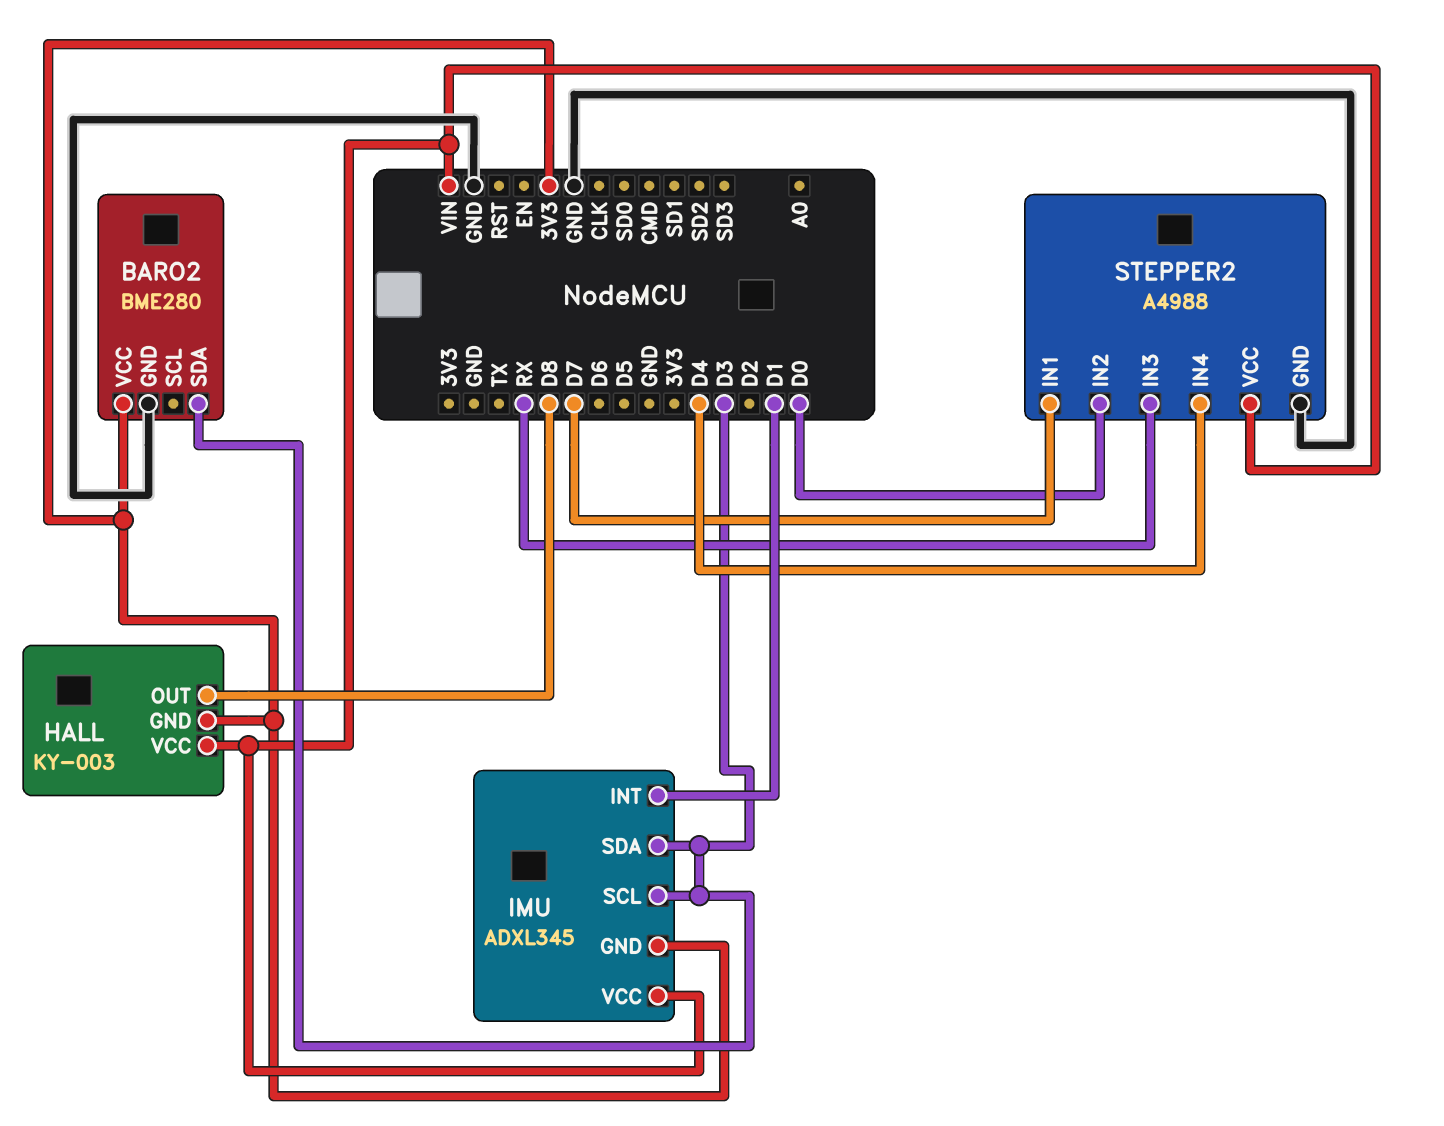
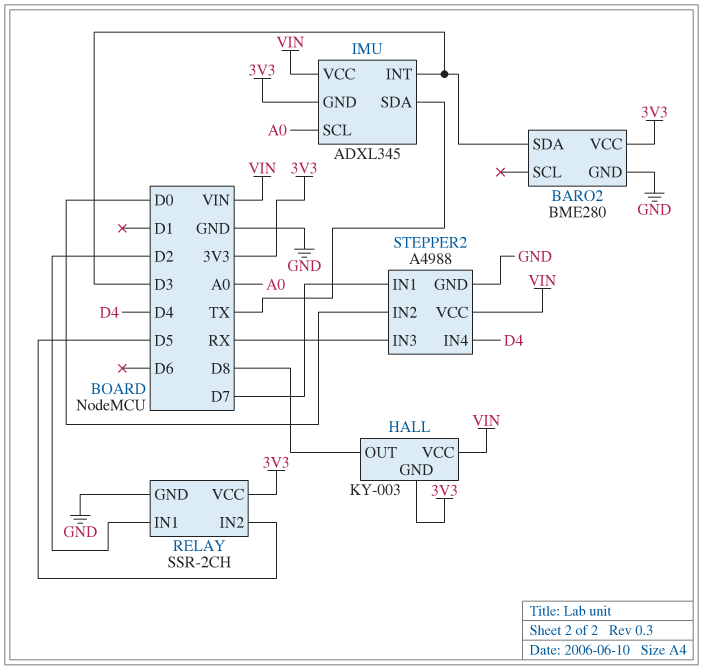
IMU pin INT: D1 -> D3
IMU pin SCL: D3 -> A0
IMU pin SDA: D3 -> TX
RELAY: none -> SSR-2CH
RELAY pin GND: none -> GND
RELAY pin IN1: none -> D2
RELAY pin IN2: none -> D5
RELAY pin VCC: none -> 3V3

